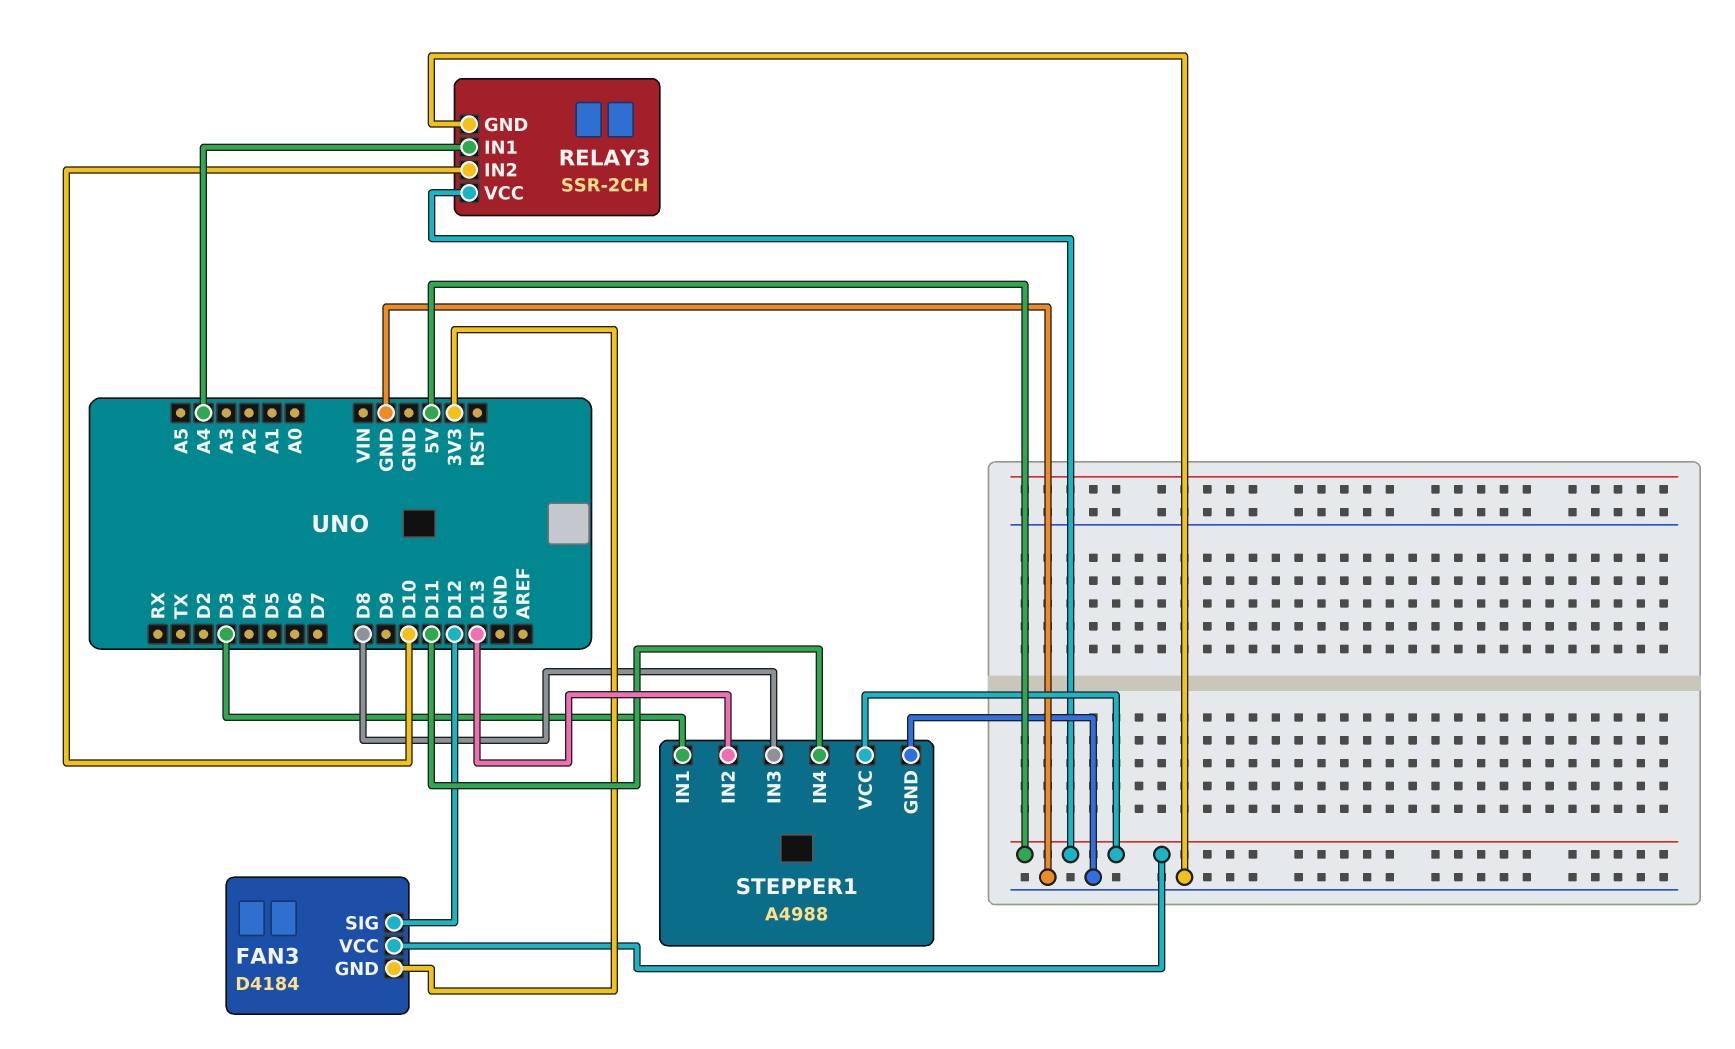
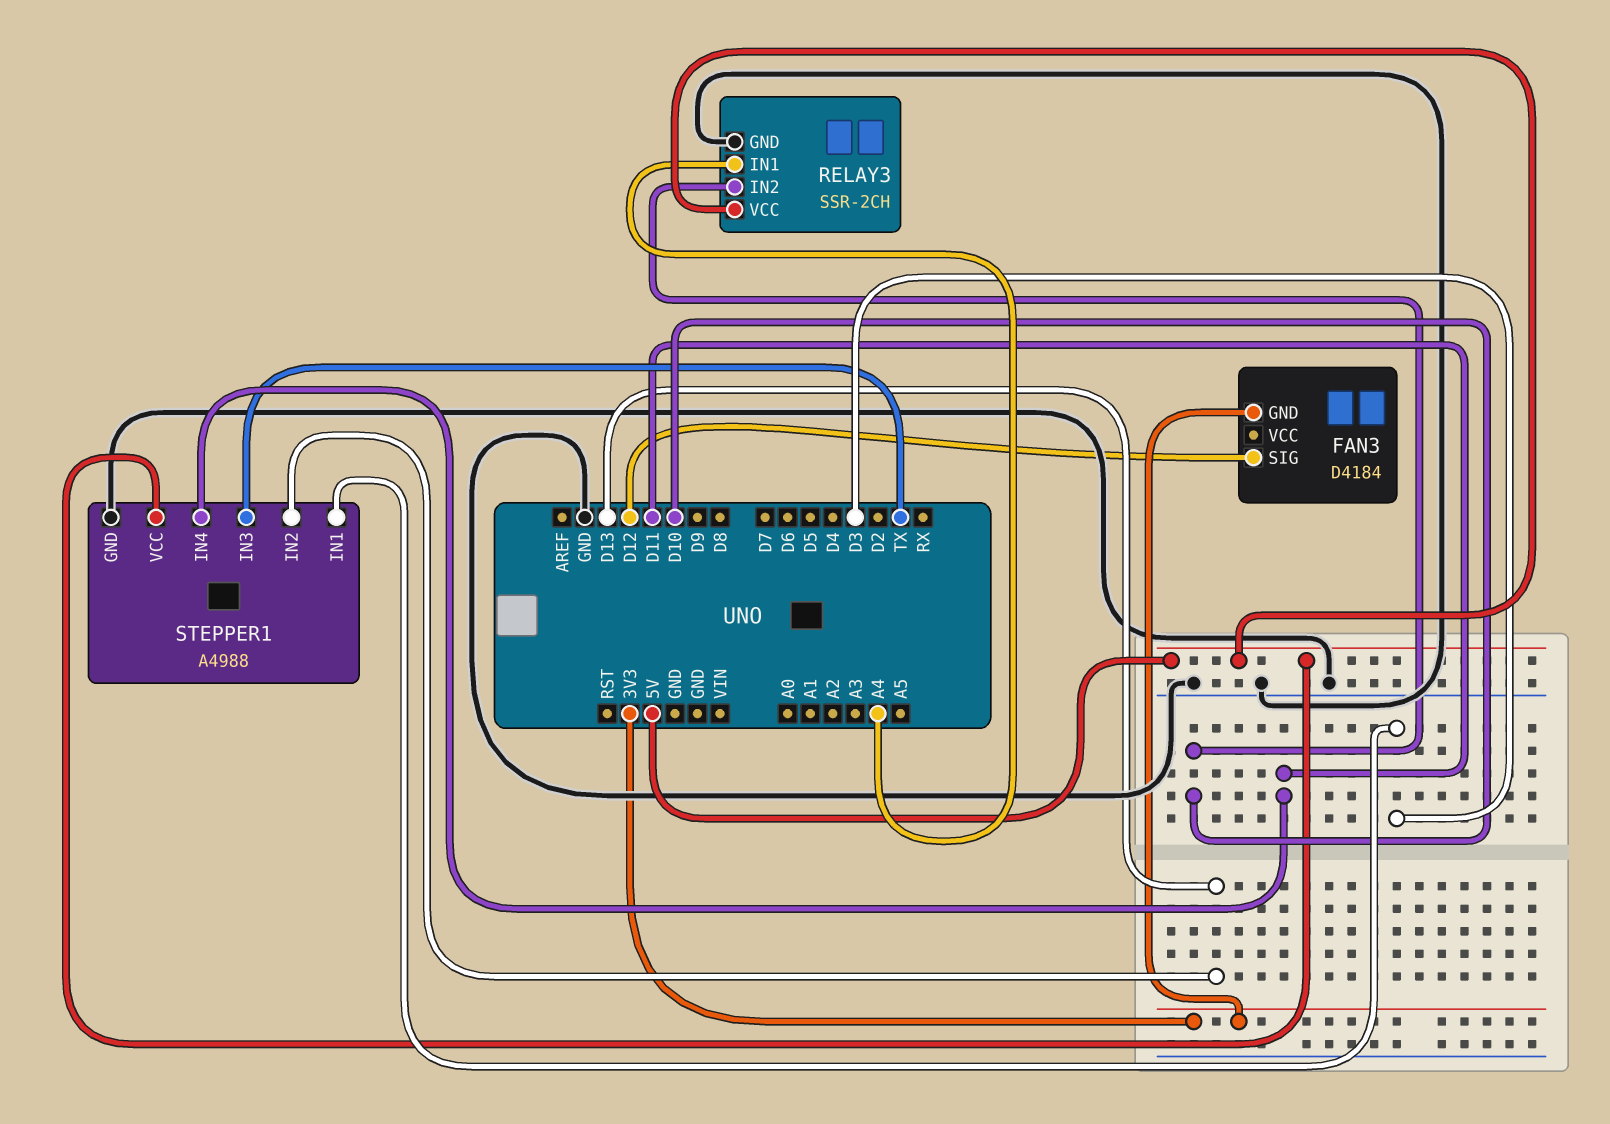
FAN3 pin VCC: 5V -> none
STEPPER1 pin IN3: D8 -> TX

